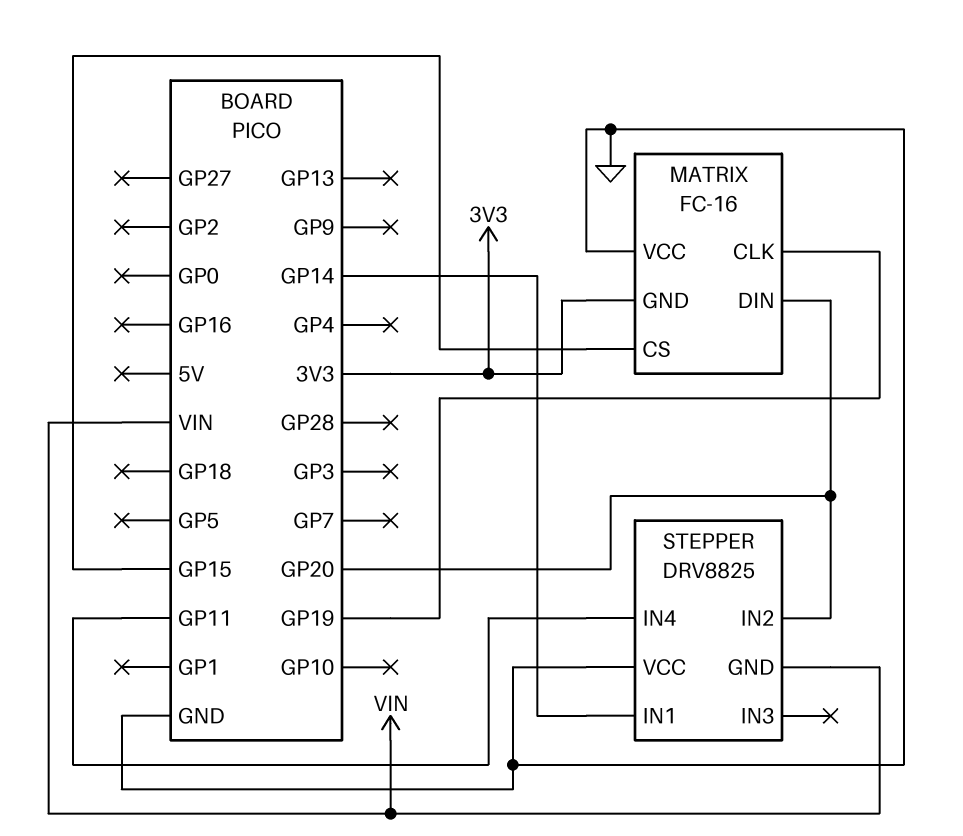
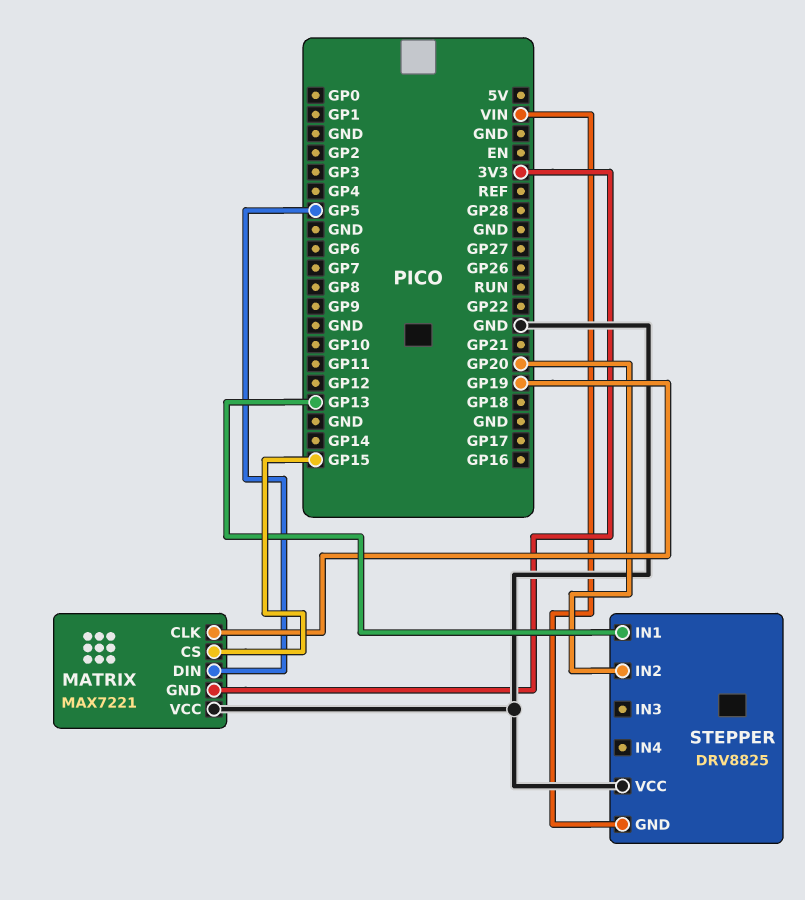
MATRIX: FC-16 -> MAX7221
MATRIX pin DIN: GP20 -> GP5
STEPPER pin IN1: GP14 -> GP13
STEPPER pin IN4: GP11 -> none

